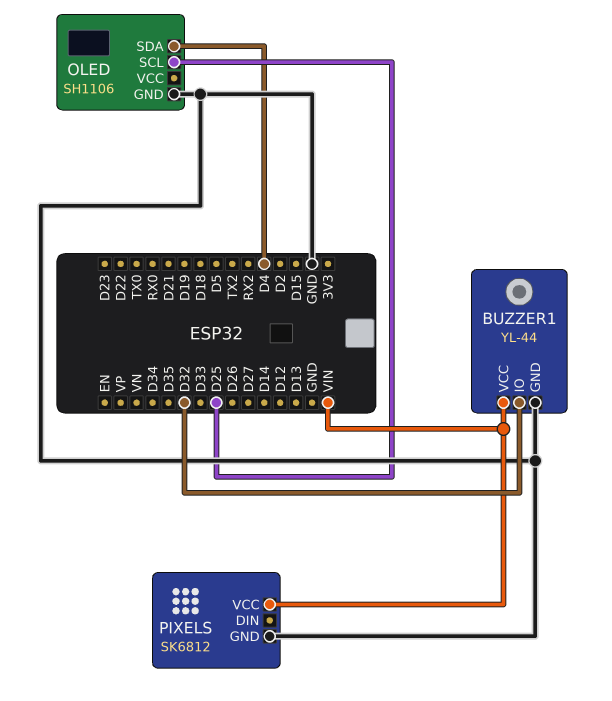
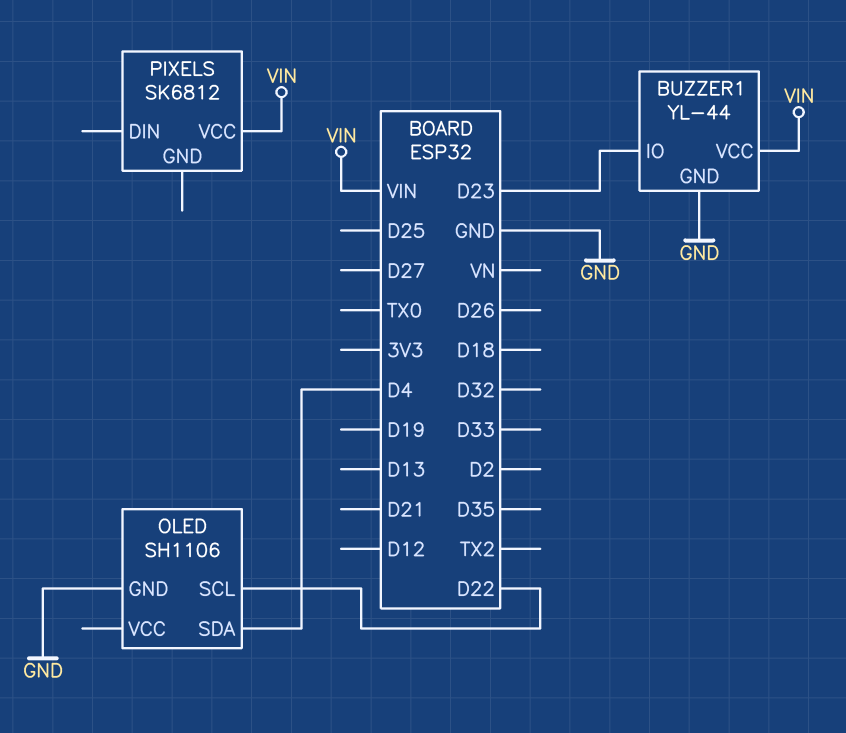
BUZZER1 pin IO: D32 -> D23
OLED pin SCL: D25 -> D22
PIXELS pin GND: GND -> none

